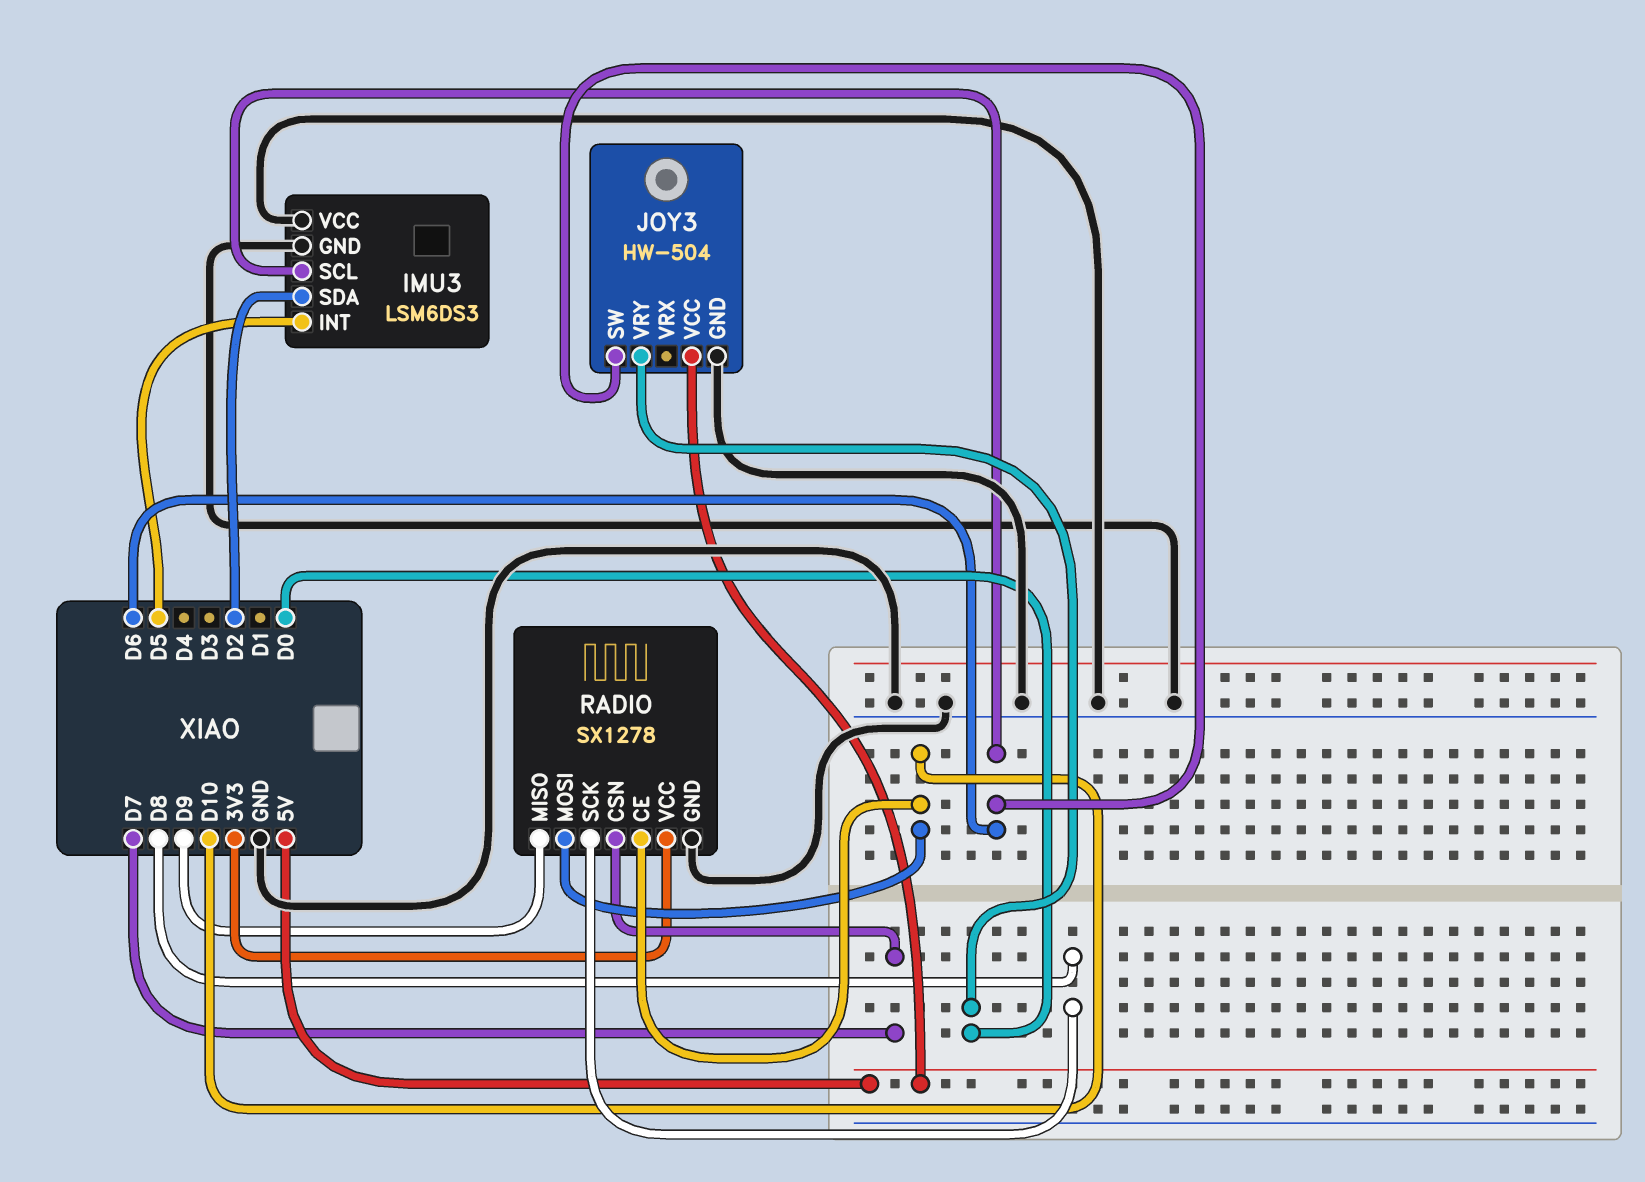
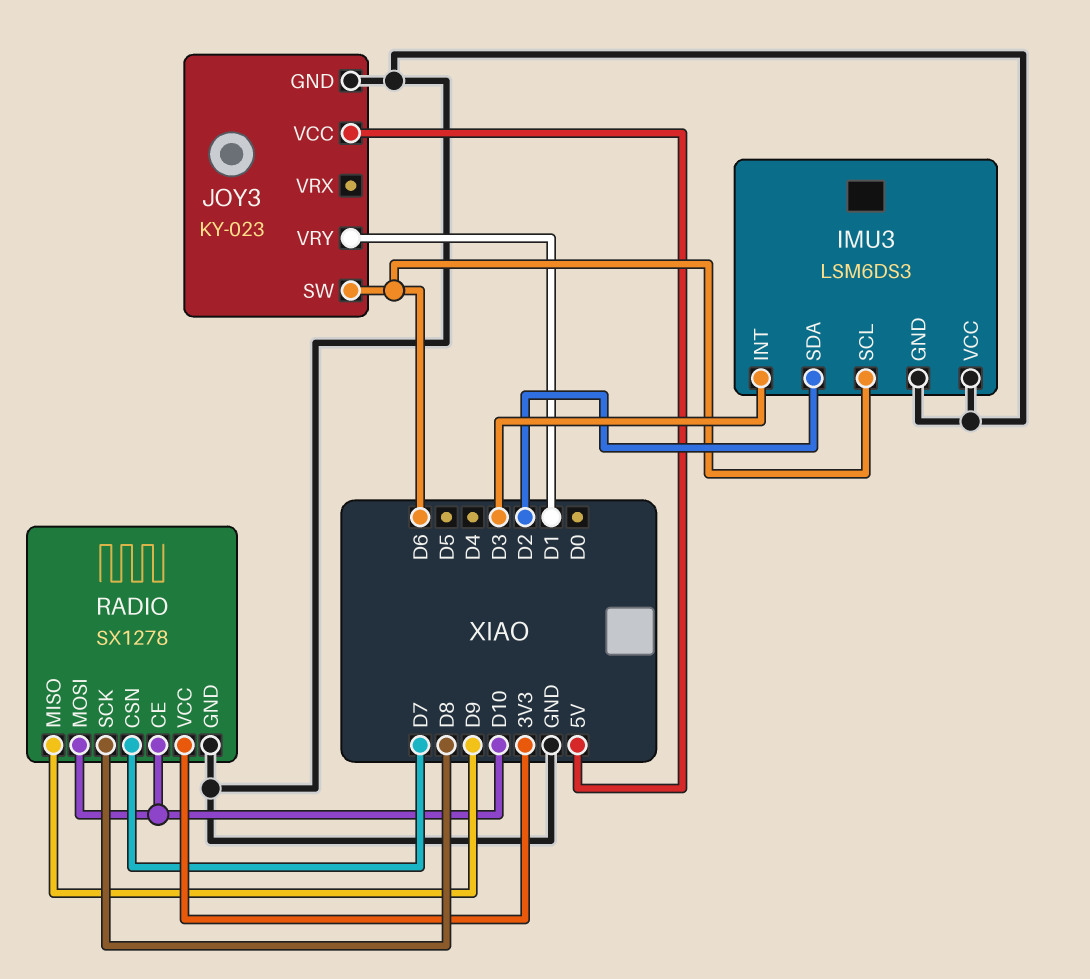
IMU3 pin INT: D5 -> D3
JOY3: HW-504 -> KY-023
JOY3 pin VRY: D0 -> D1

